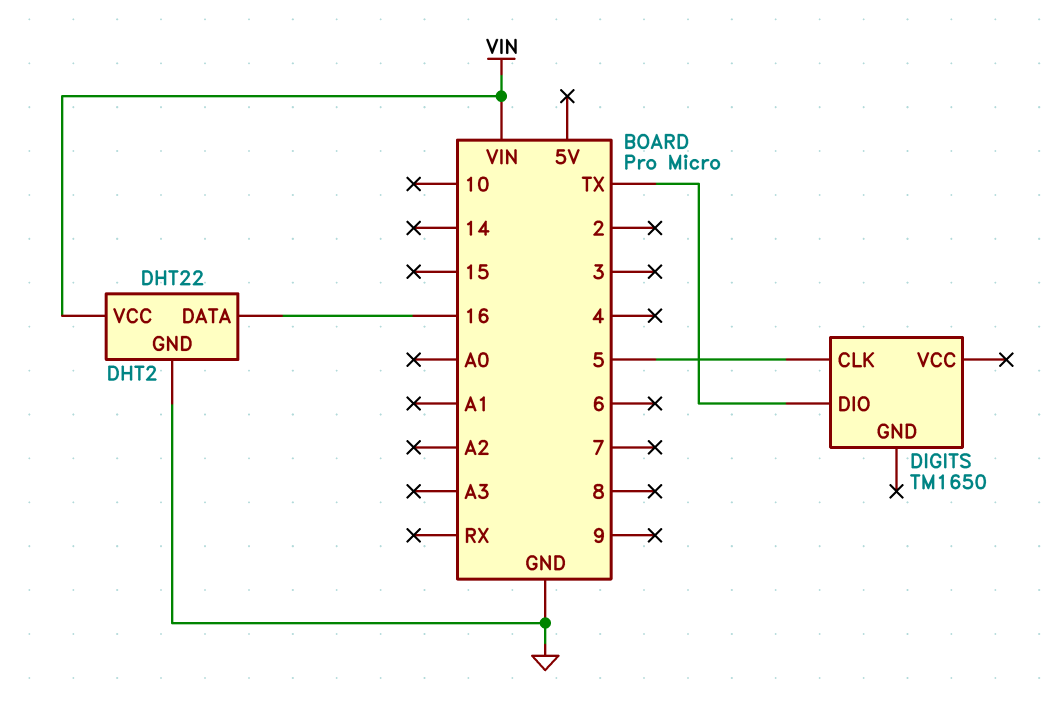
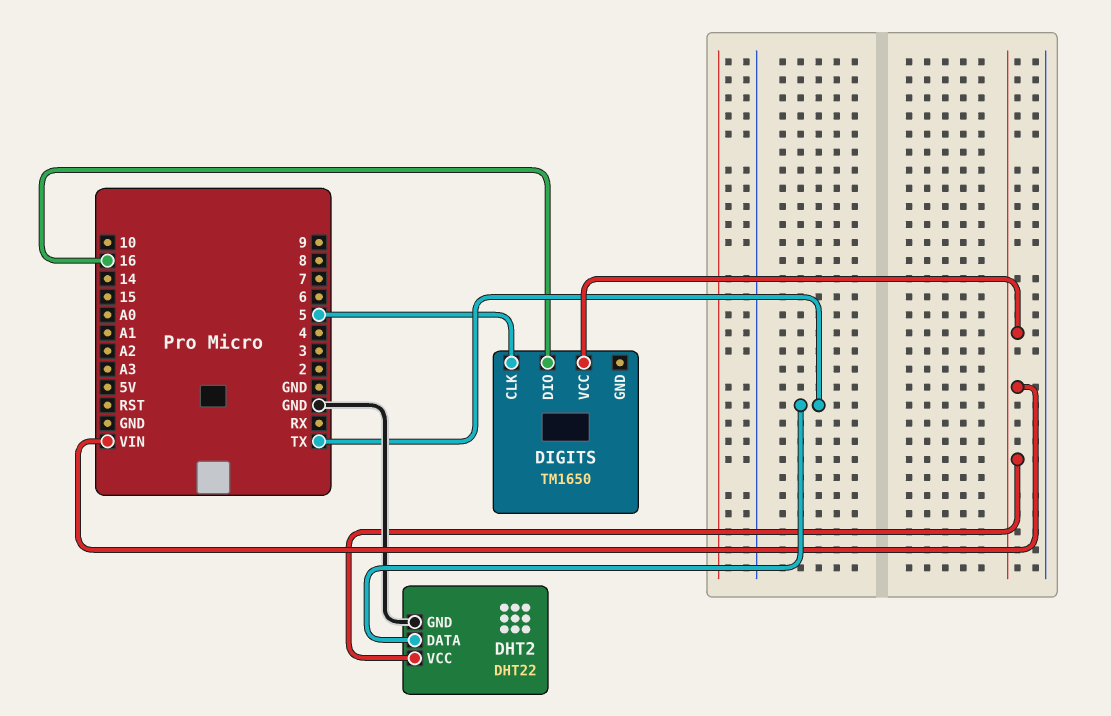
DHT2 pin DATA: 16 -> TX
DIGITS pin DIO: TX -> 16
DIGITS pin VCC: none -> VIN

